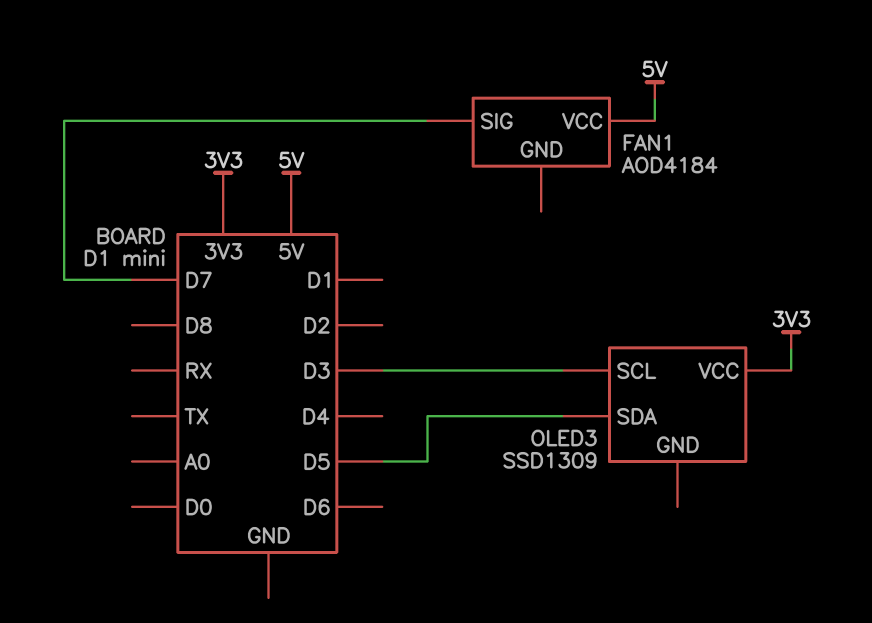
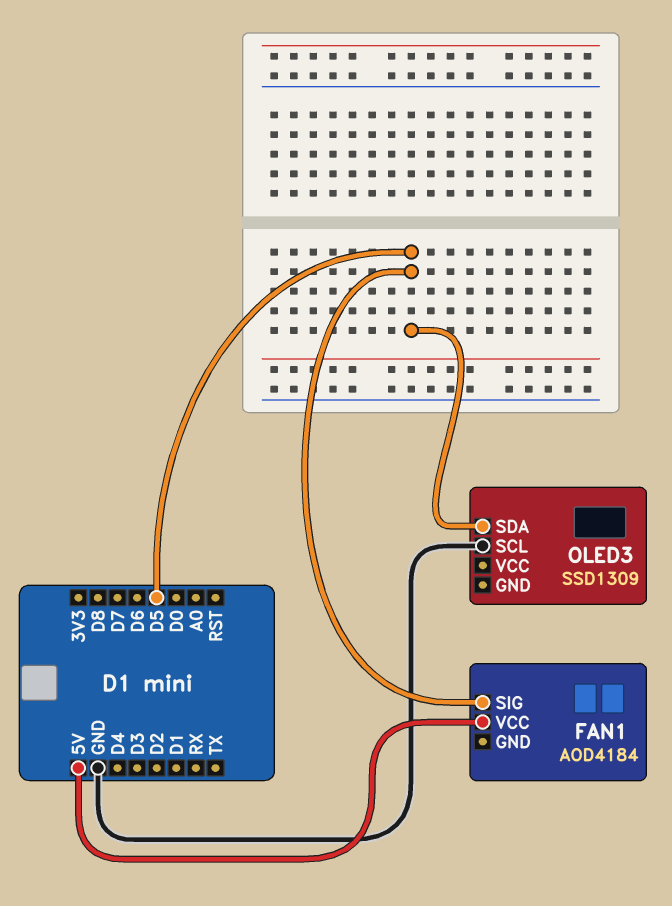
FAN1 pin SIG: D7 -> D5
OLED3 pin SCL: D3 -> GND
OLED3 pin VCC: 3V3 -> none

